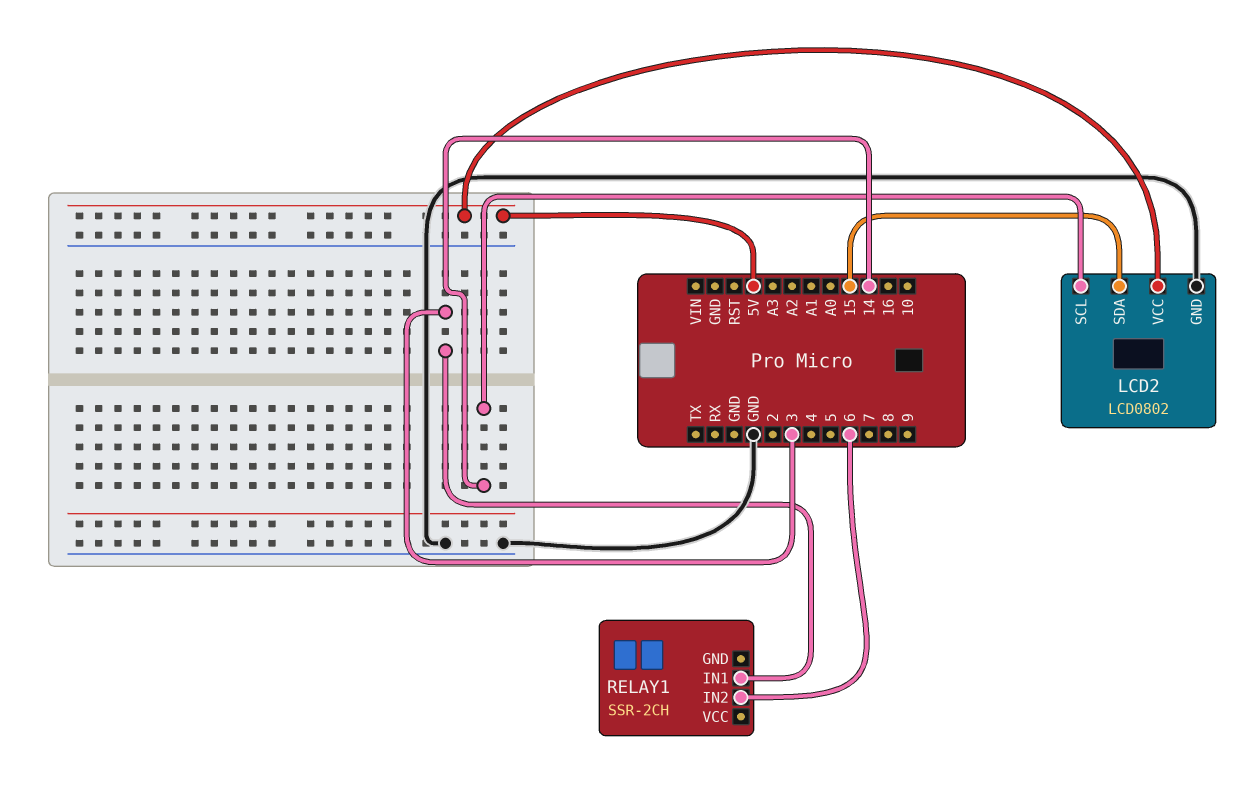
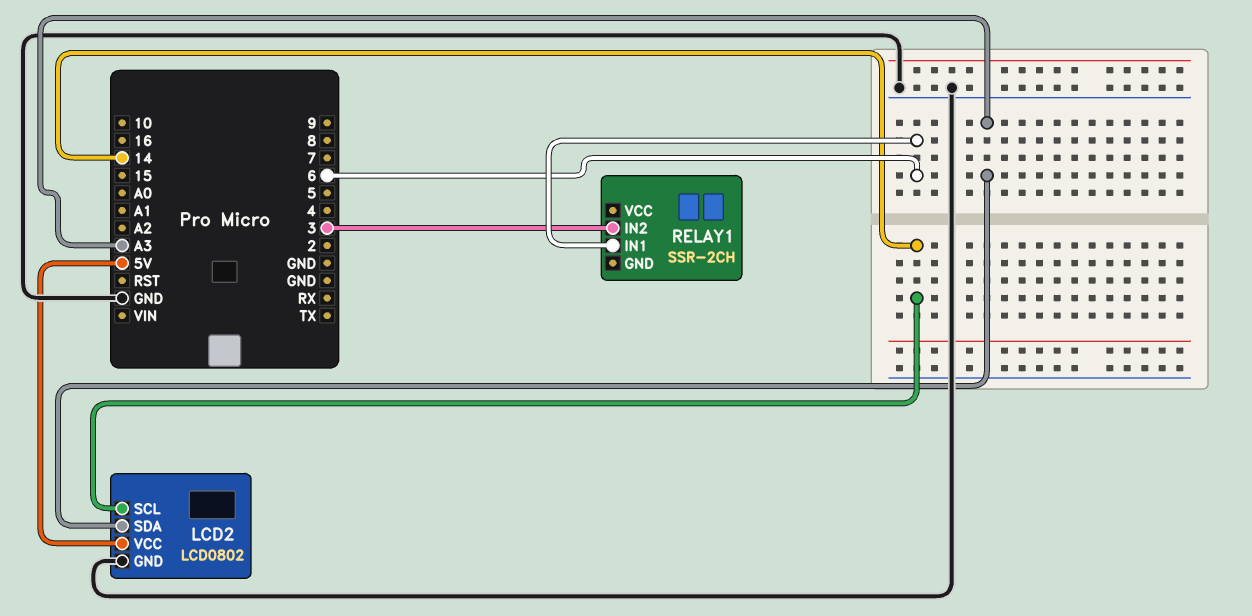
LCD2 pin SDA: 15 -> A3
RELAY1 pin IN1: 3 -> 6
RELAY1 pin IN2: 6 -> 3

